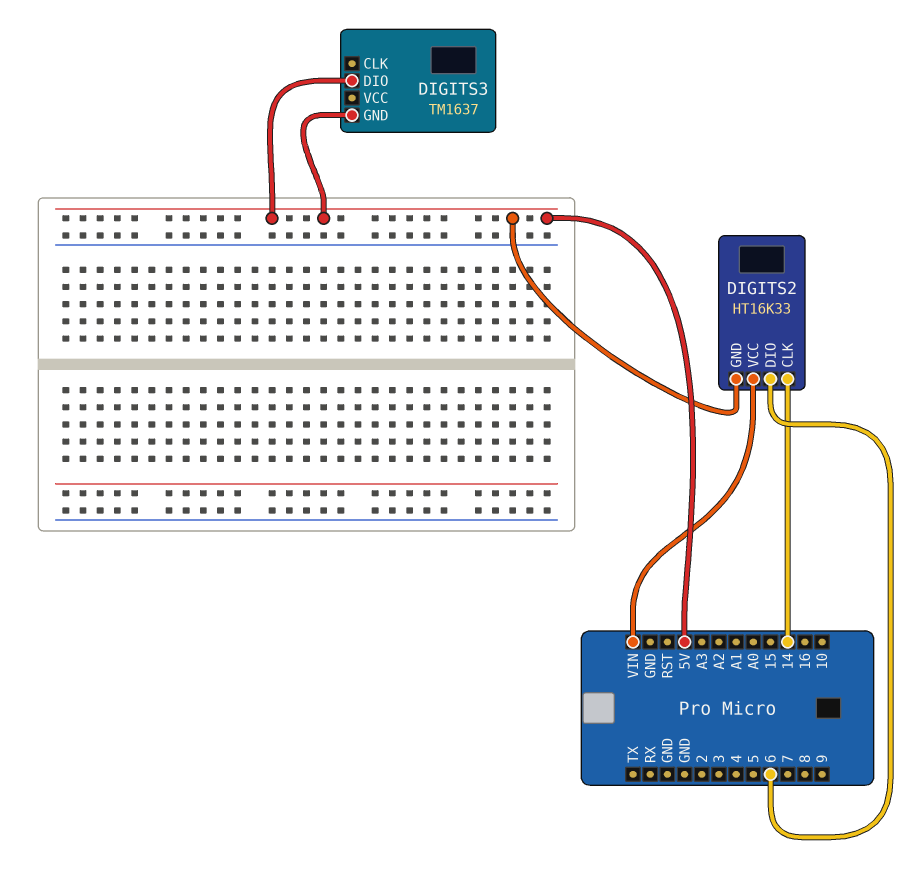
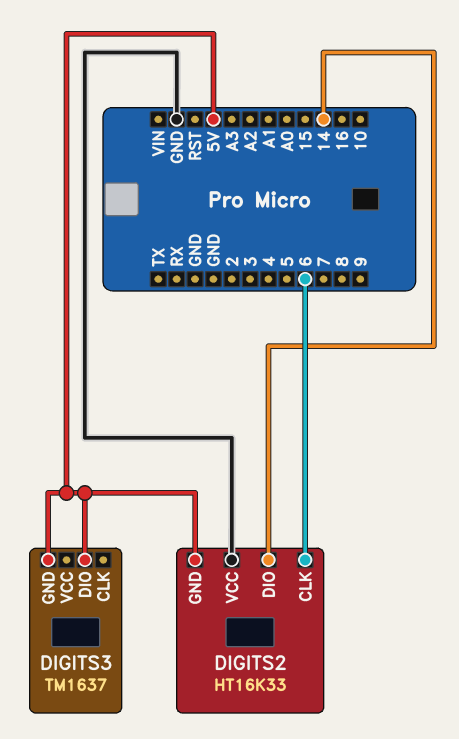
DIGITS2 pin CLK: 14 -> 6
DIGITS2 pin DIO: 6 -> 14
DIGITS2 pin VCC: VIN -> GND

